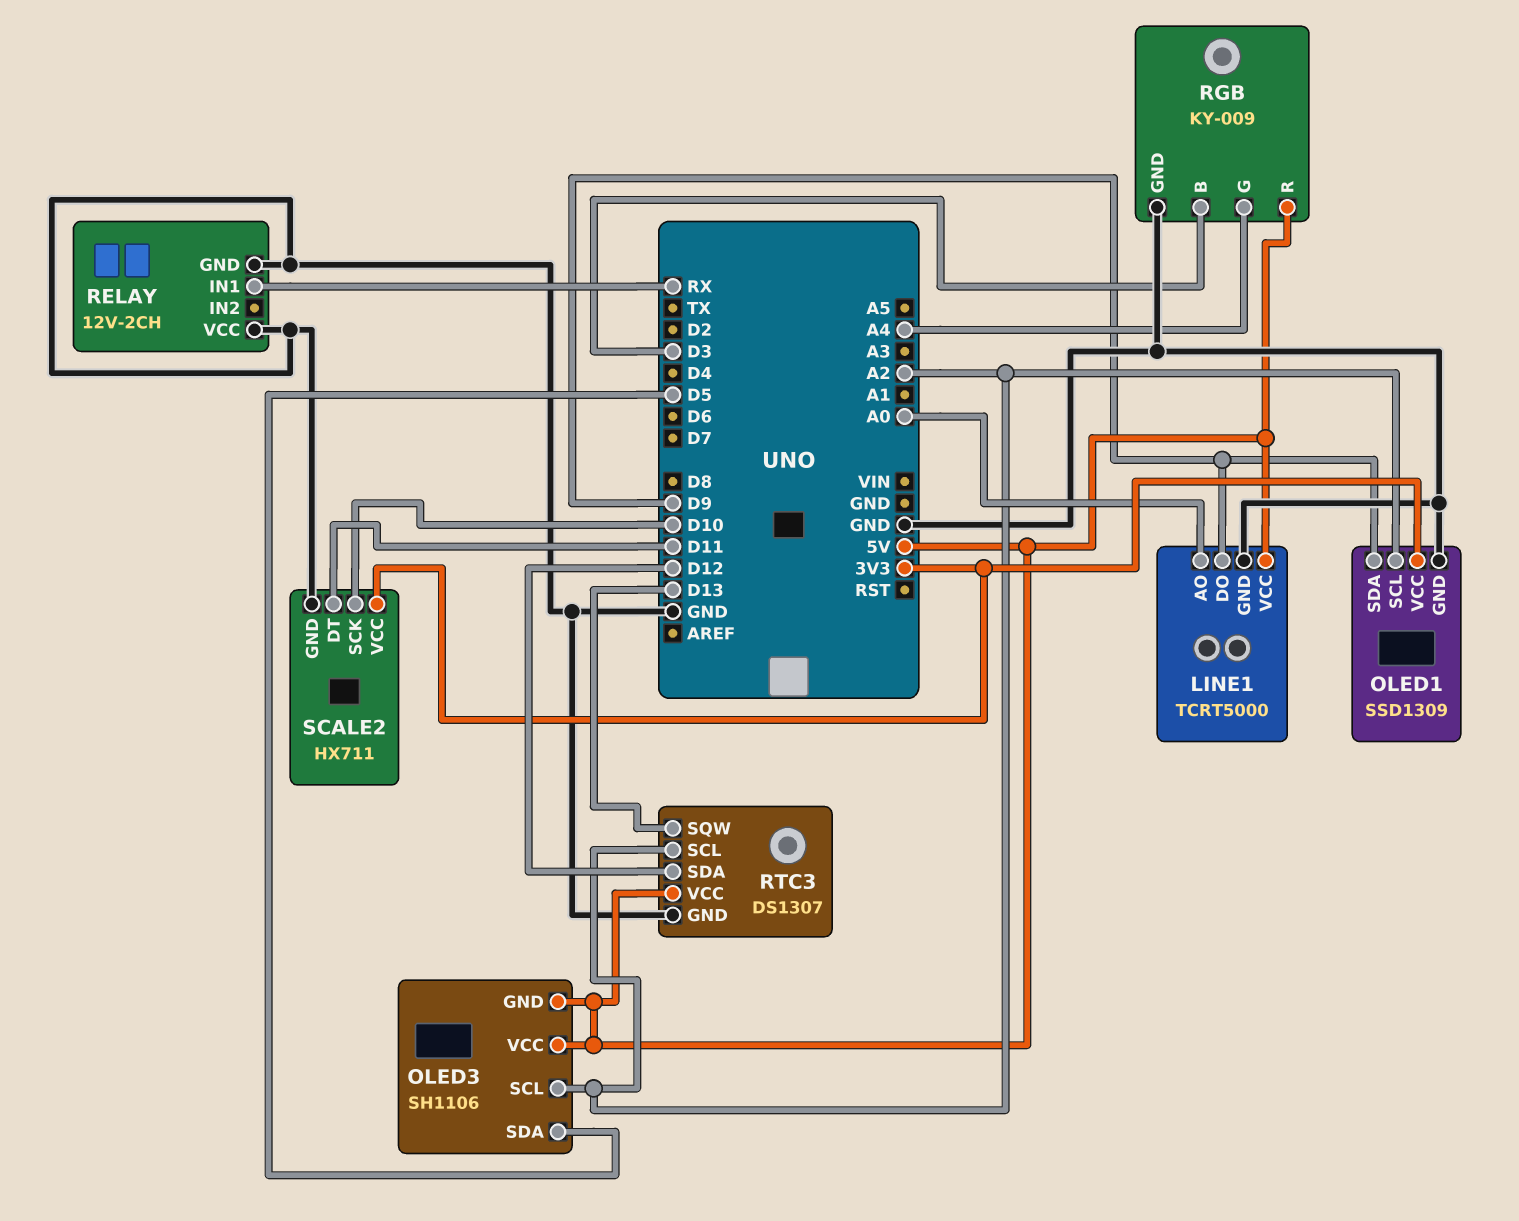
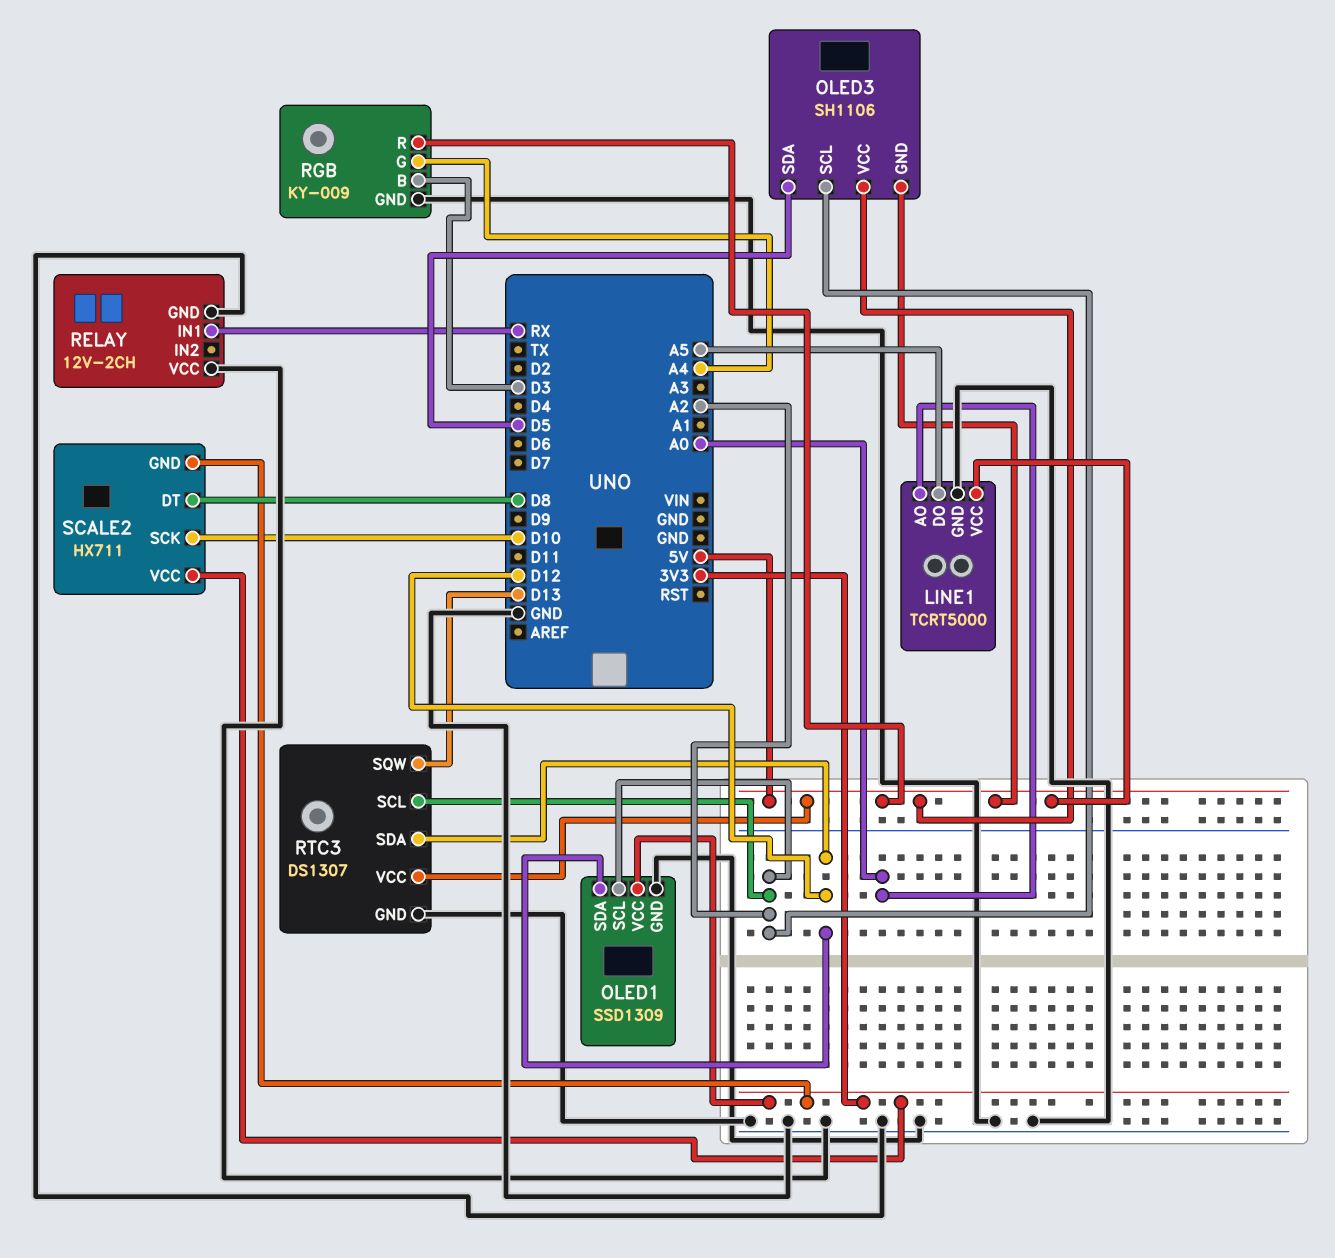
LINE1 pin DO: D9 -> A5
OLED1 pin SDA: D9 -> D12
SCALE2 pin DT: D11 -> D8
SCALE2 pin GND: GND -> 3V3

